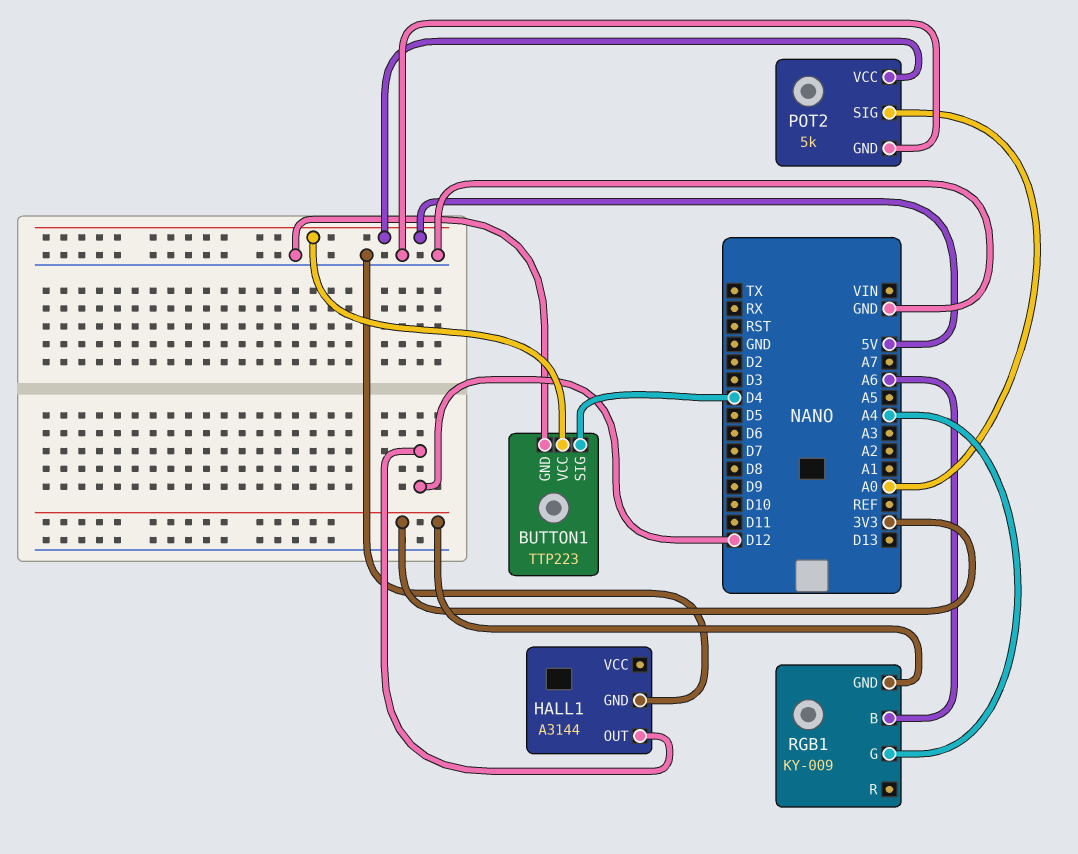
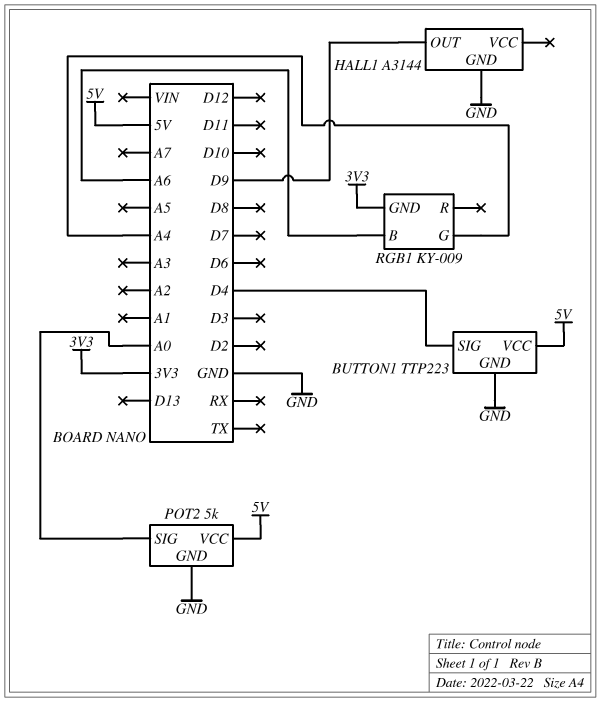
HALL1 pin OUT: D12 -> D9

